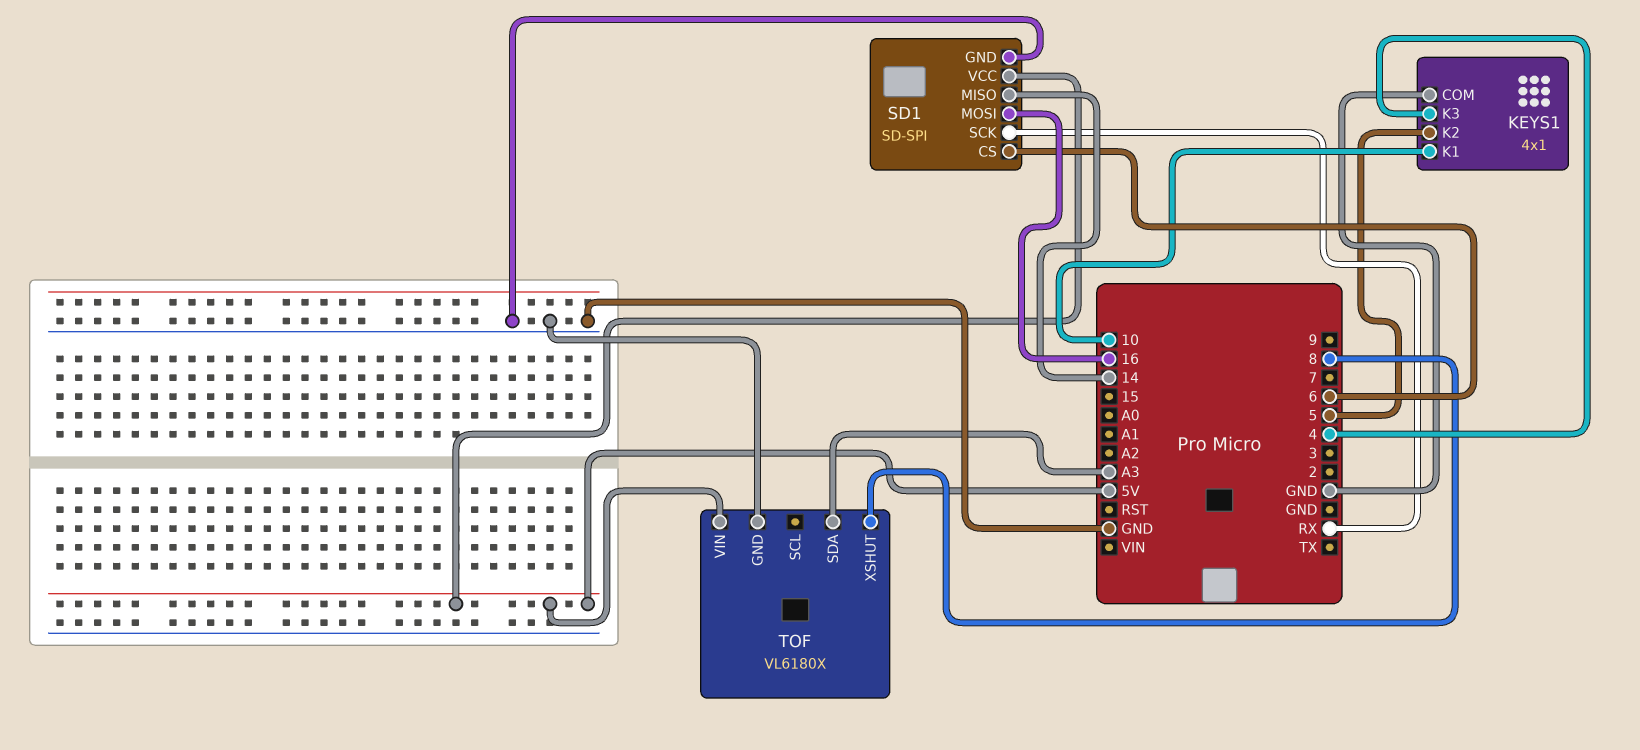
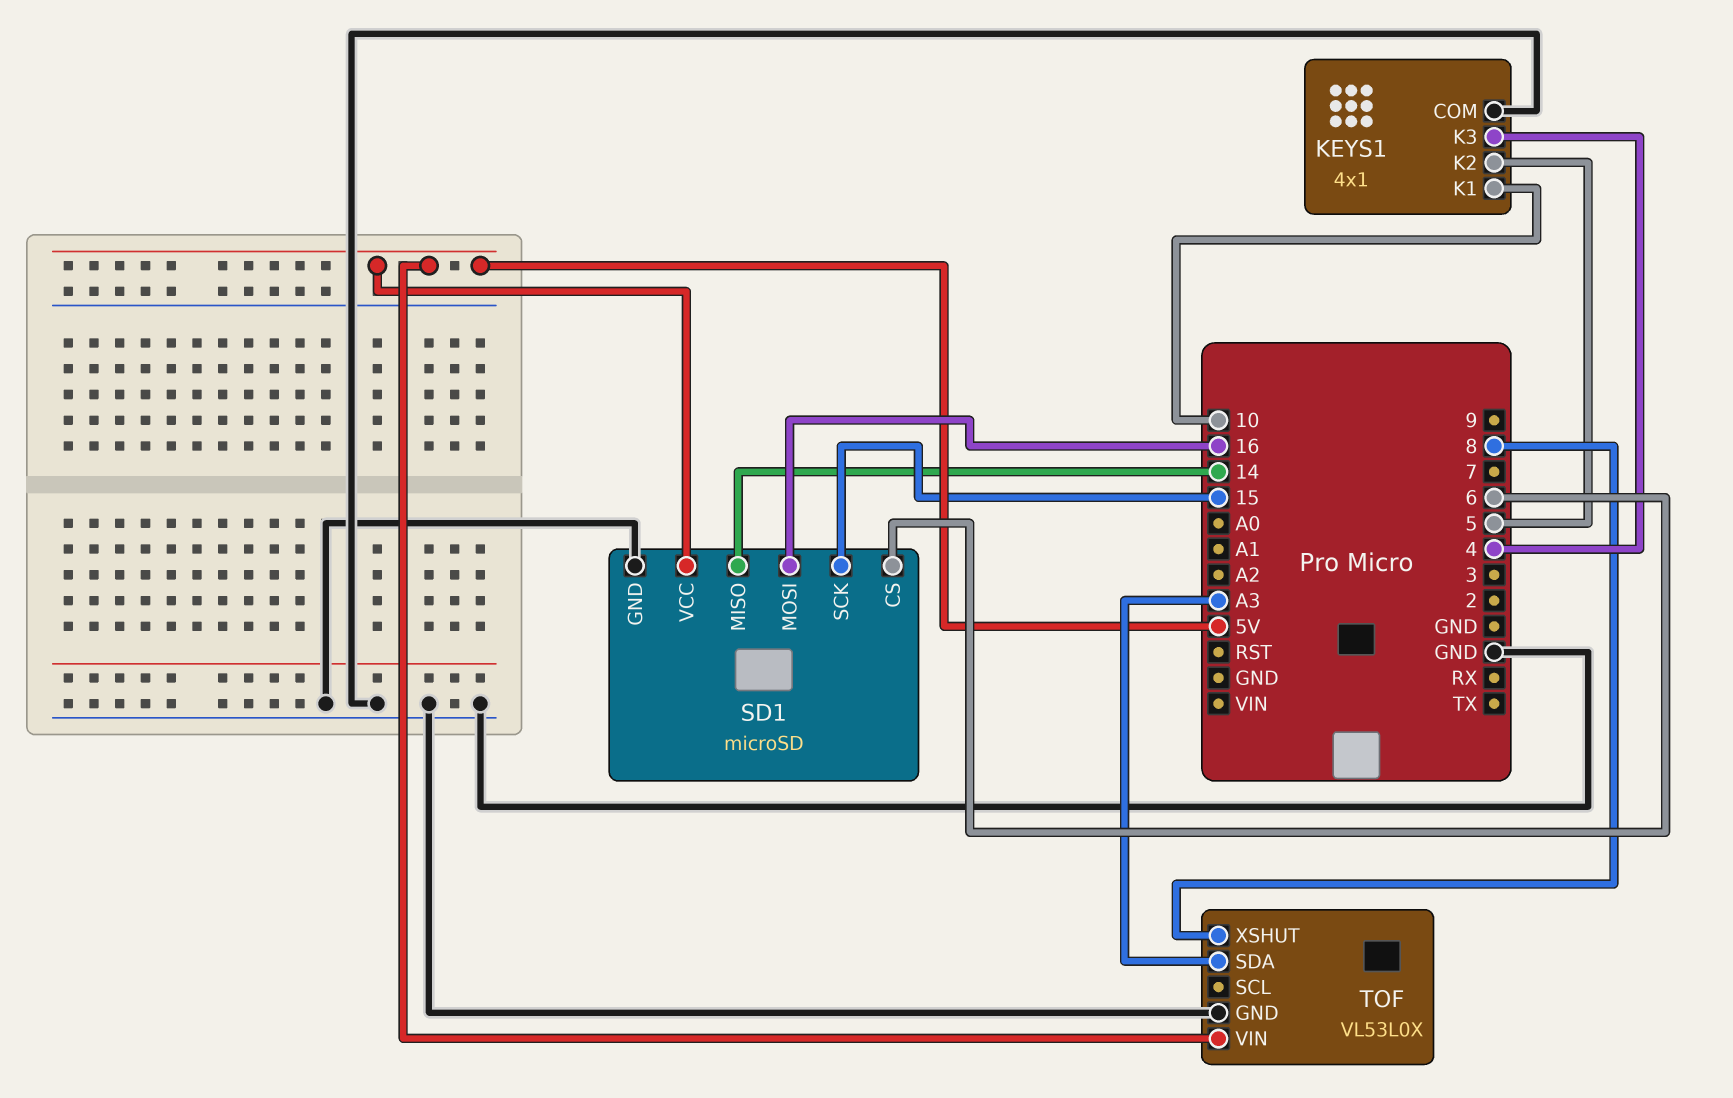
SD1: SD-SPI -> microSD
SD1 pin SCK: RX -> 15
TOF: VL6180X -> VL53L0X

